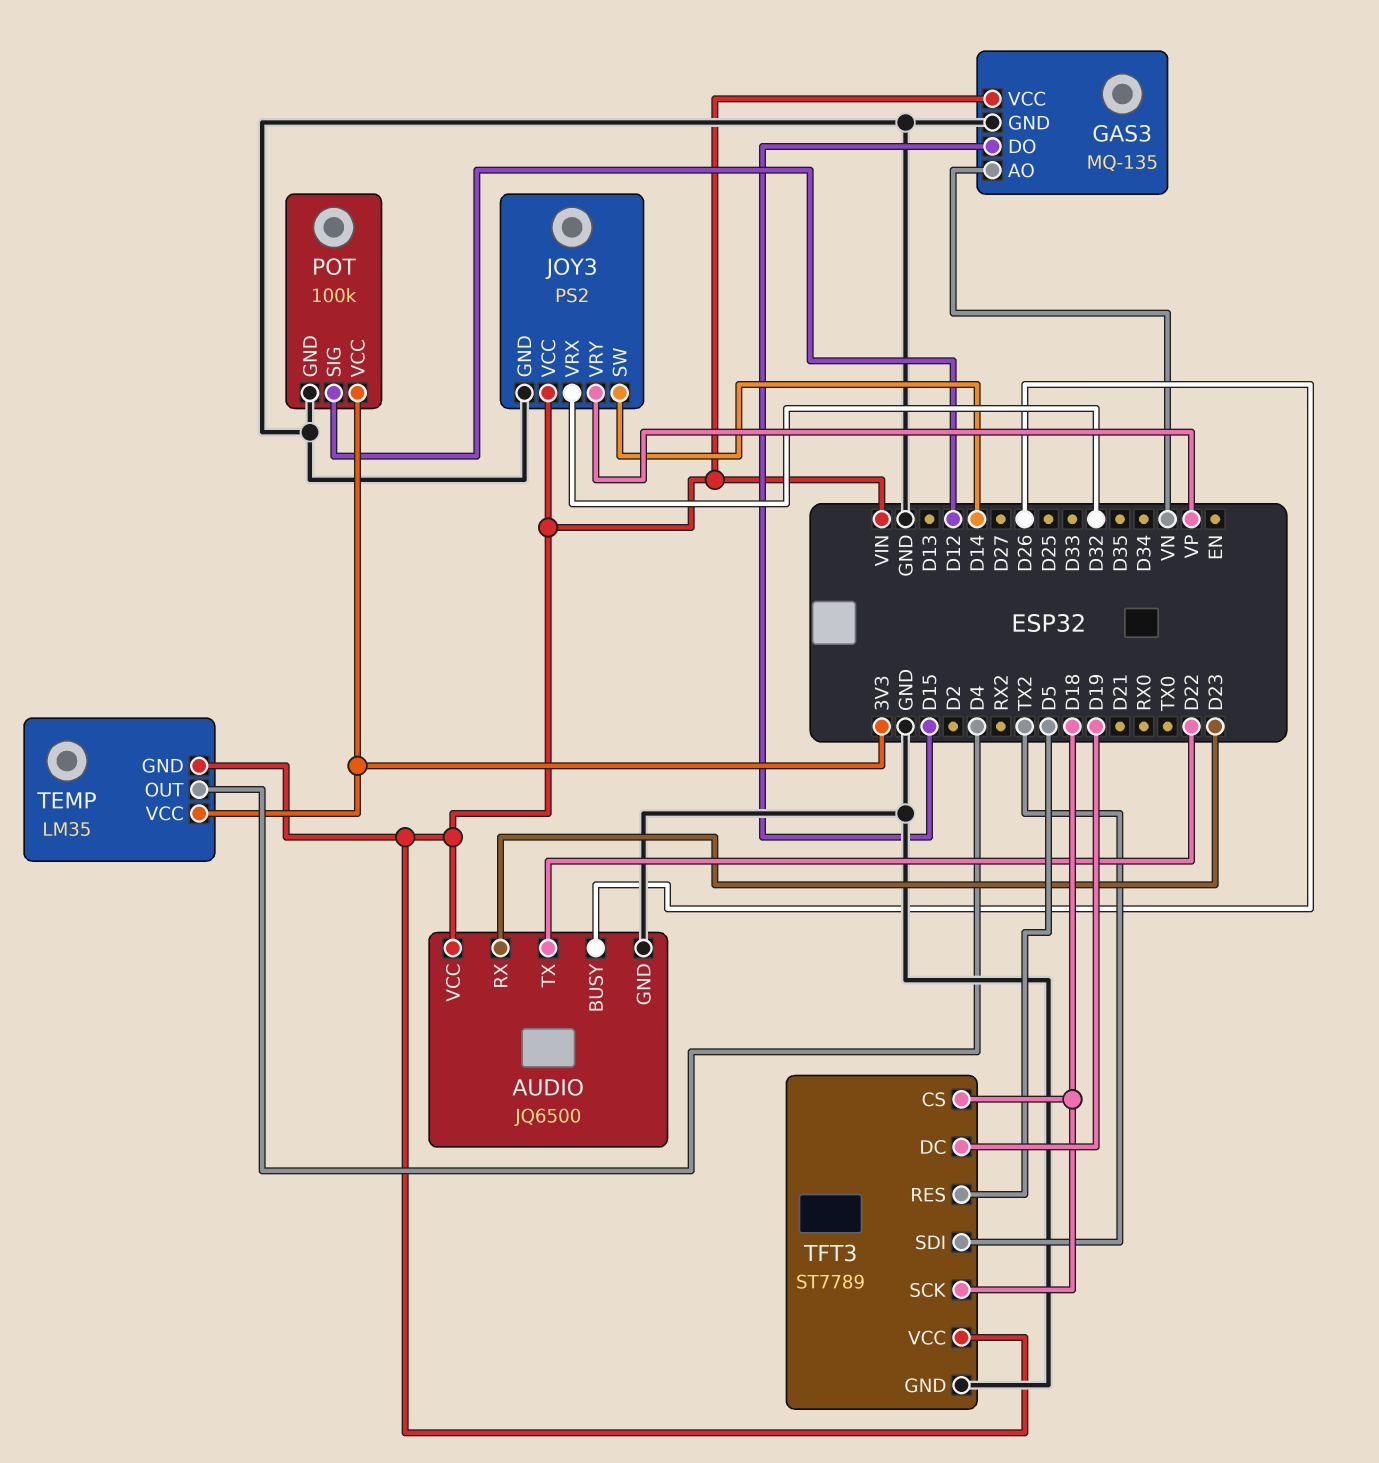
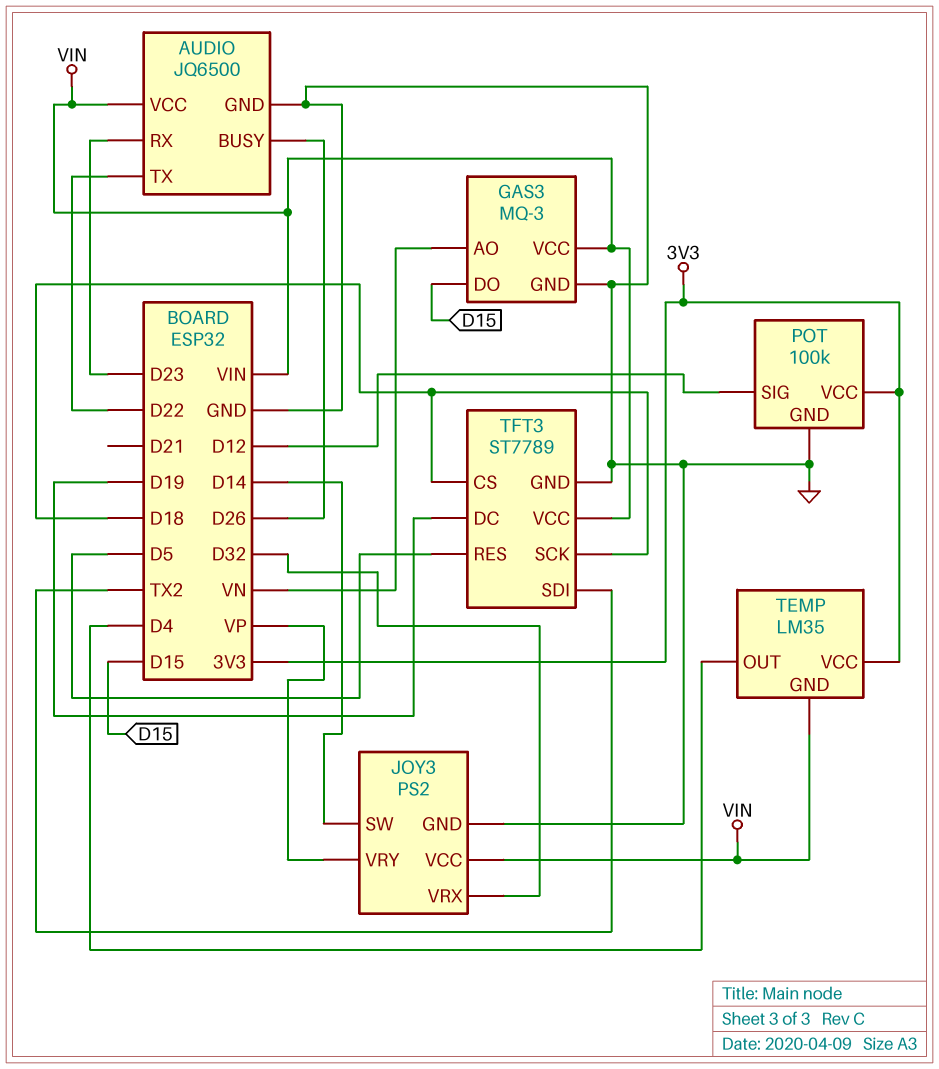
GAS3: MQ-135 -> MQ-3

